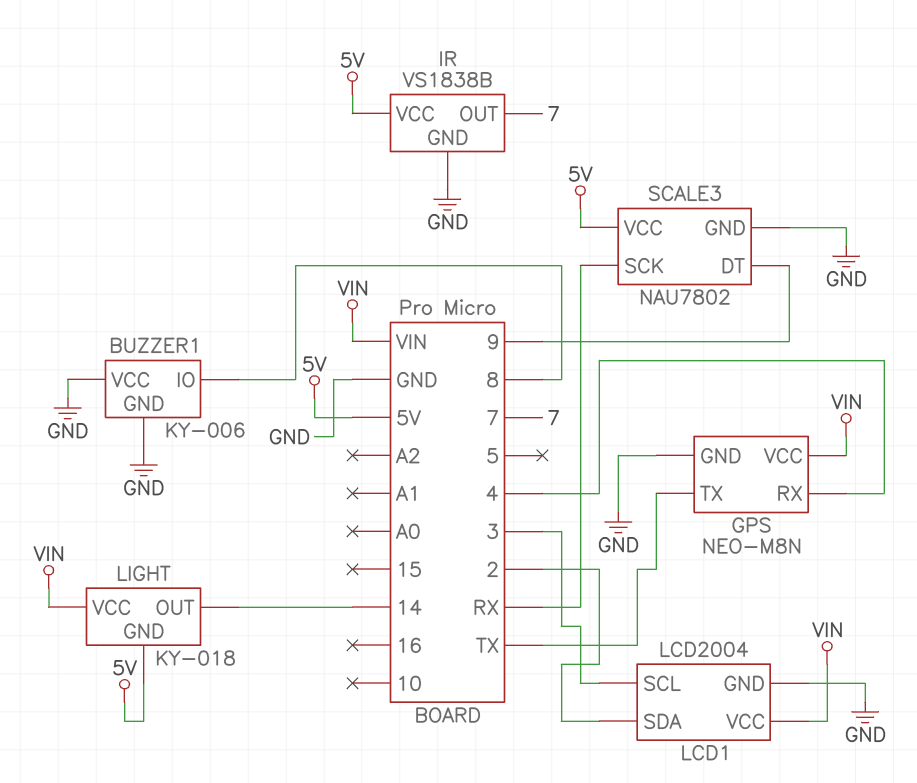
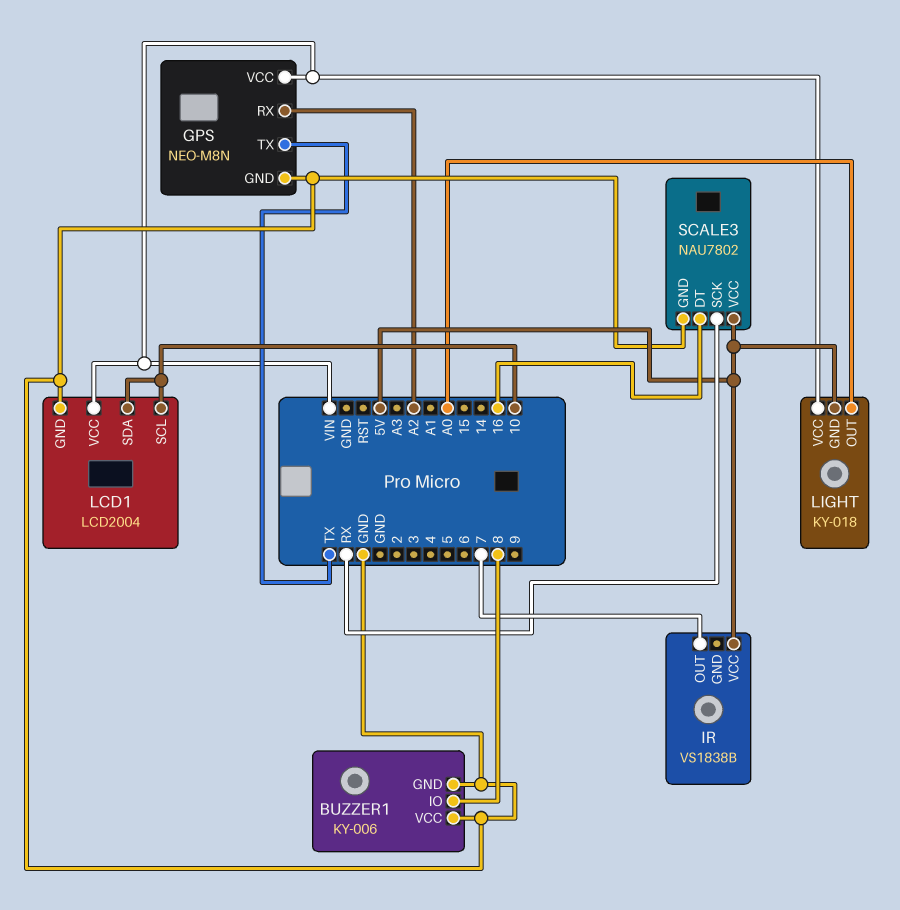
GPS pin RX: 4 -> A2
IR pin GND: GND -> none
LCD1 pin SCL: 3 -> 10
LCD1 pin SDA: 2 -> 10
LIGHT pin OUT: 14 -> A0
SCALE3 pin DT: 9 -> 16

